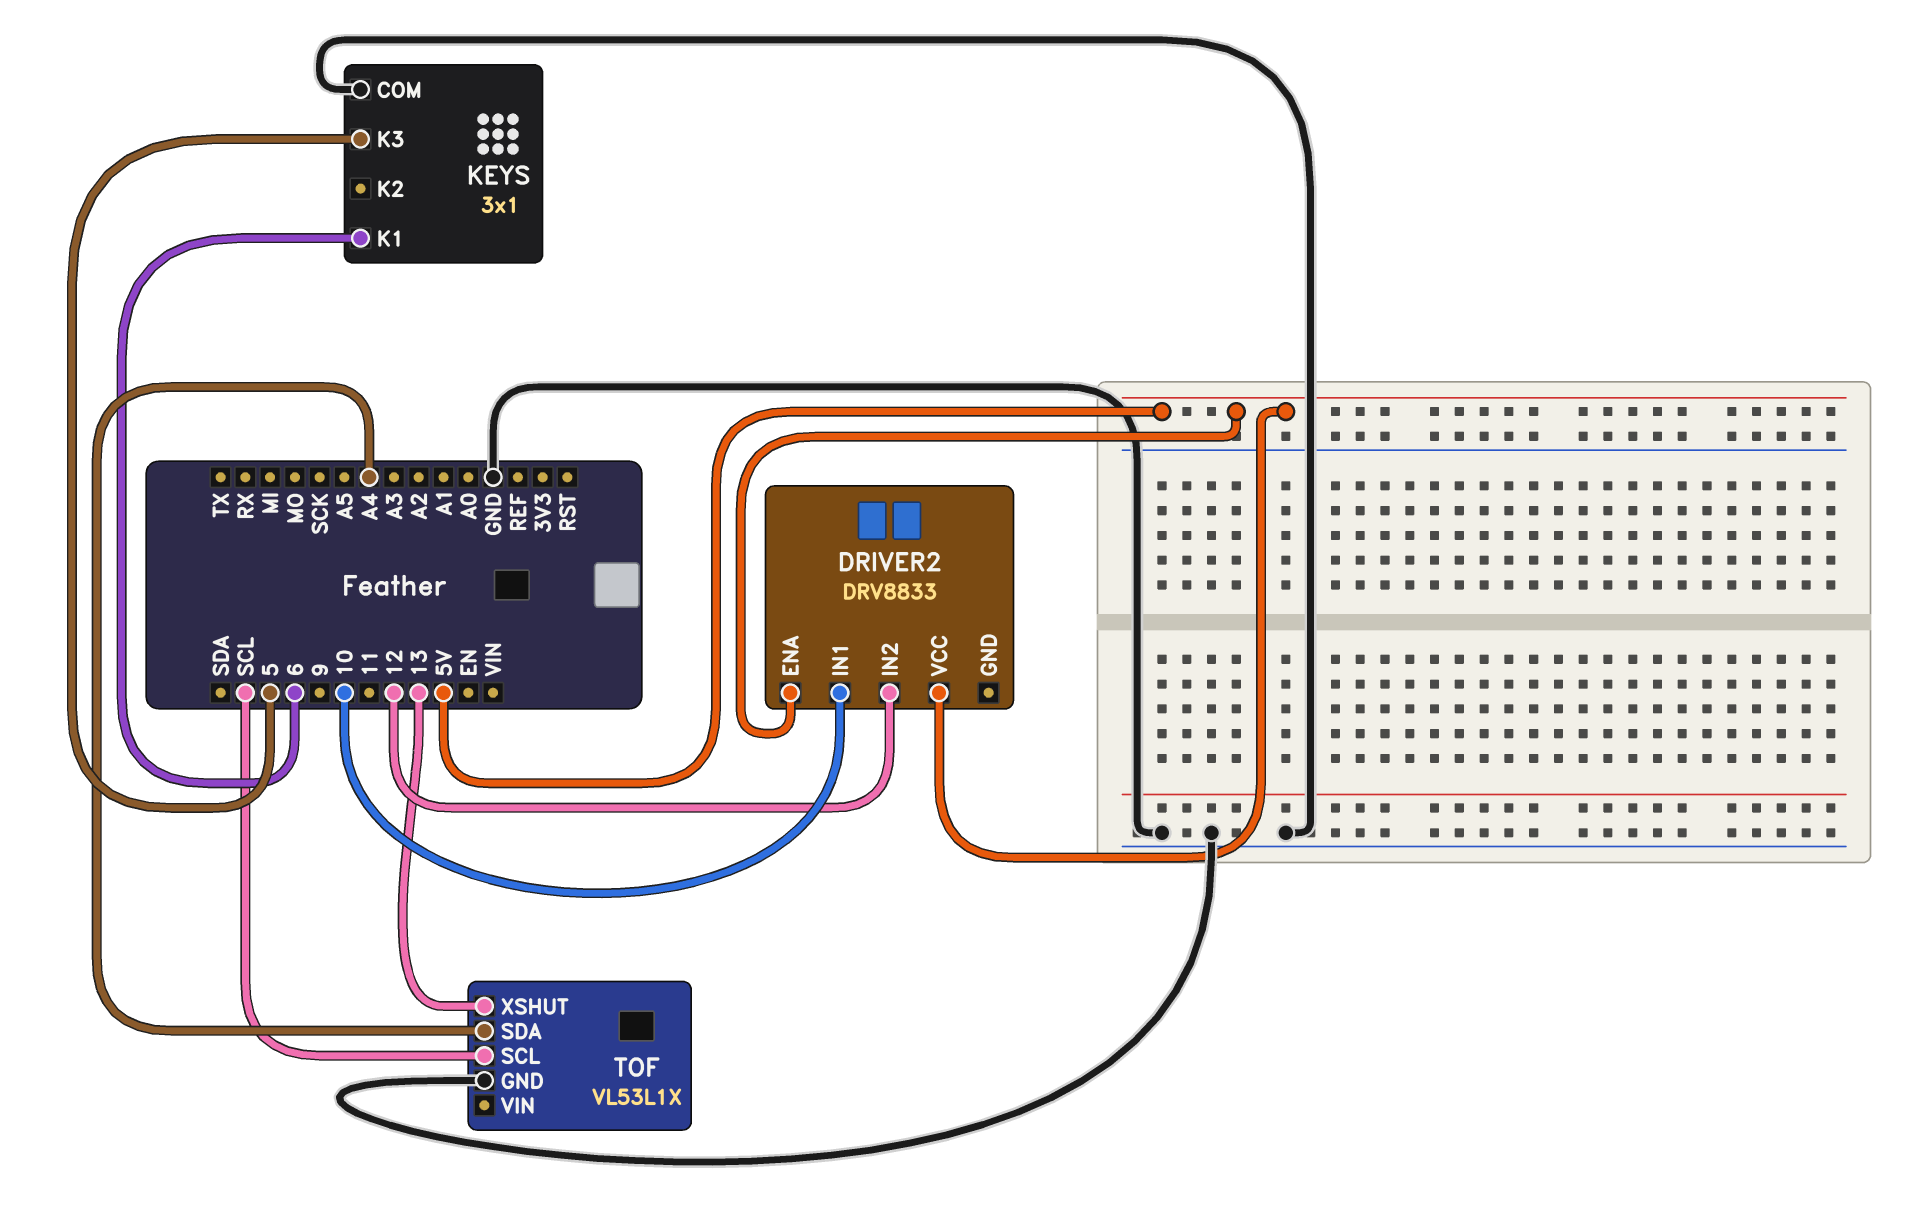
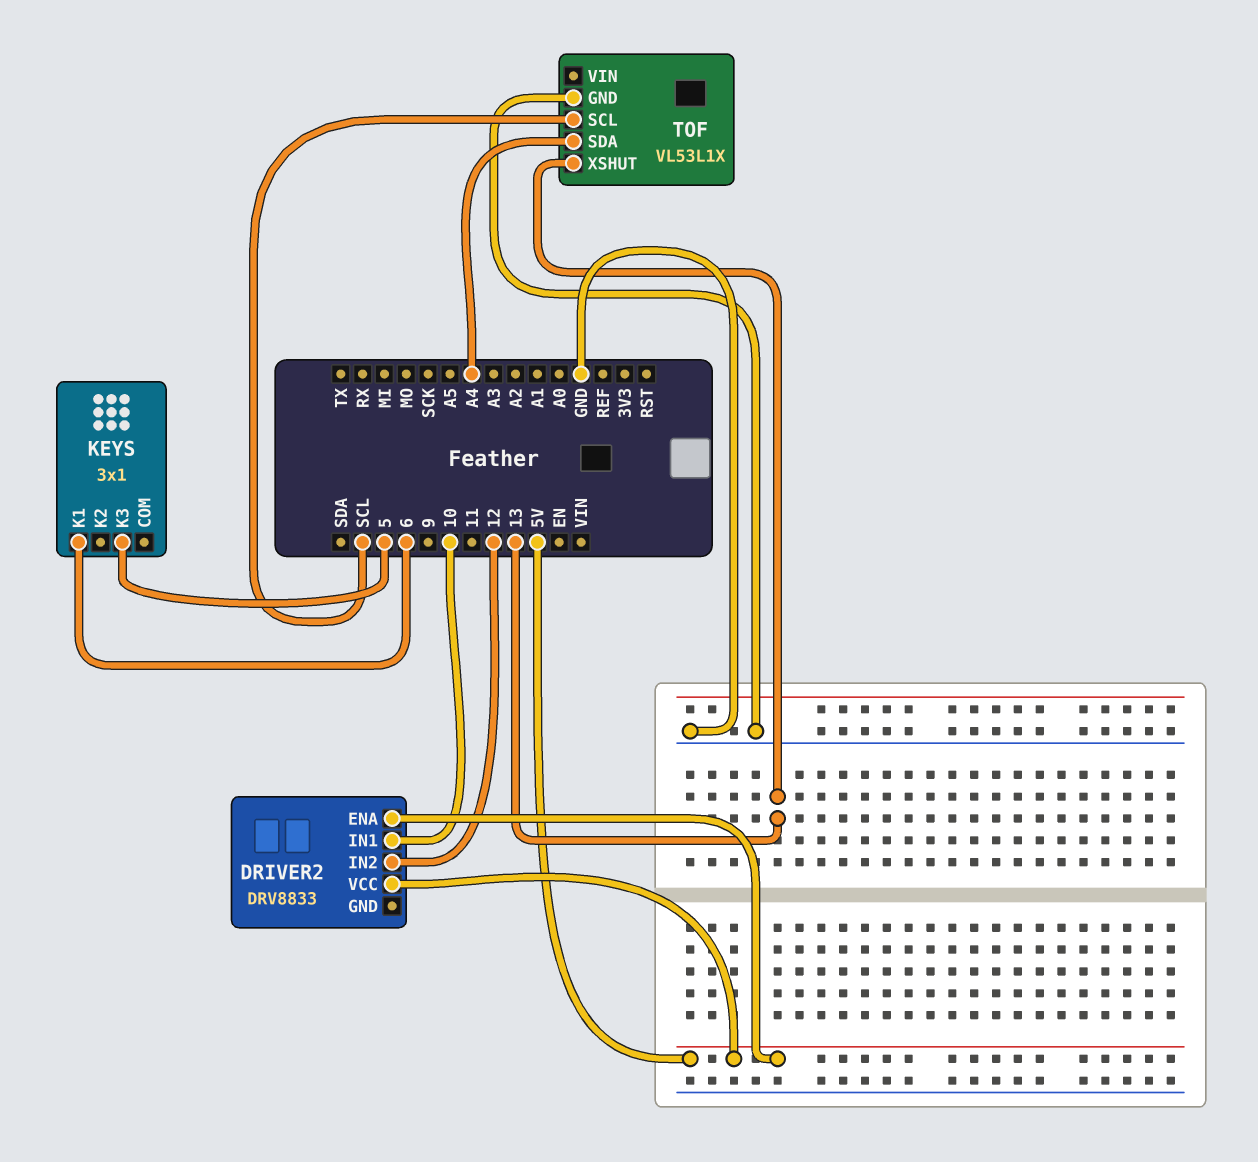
KEYS pin COM: GND -> none

